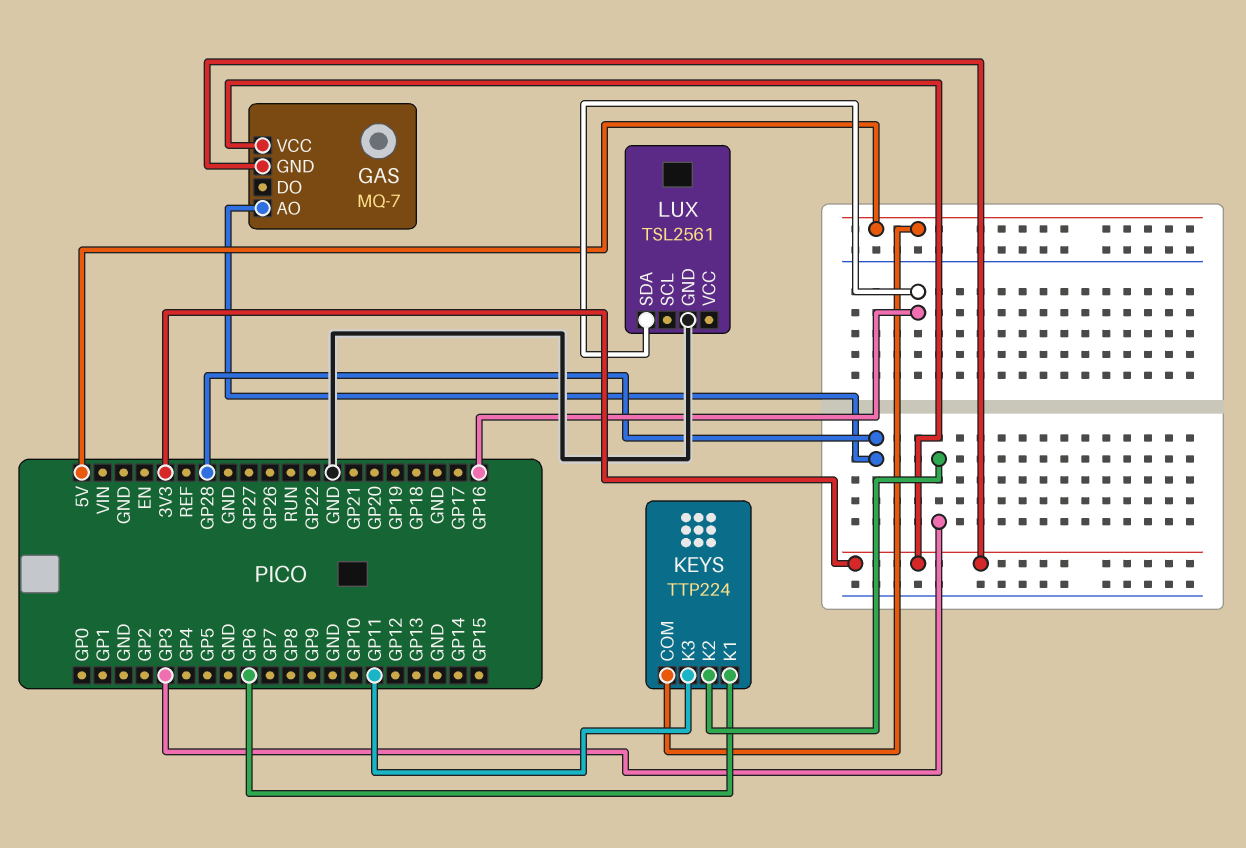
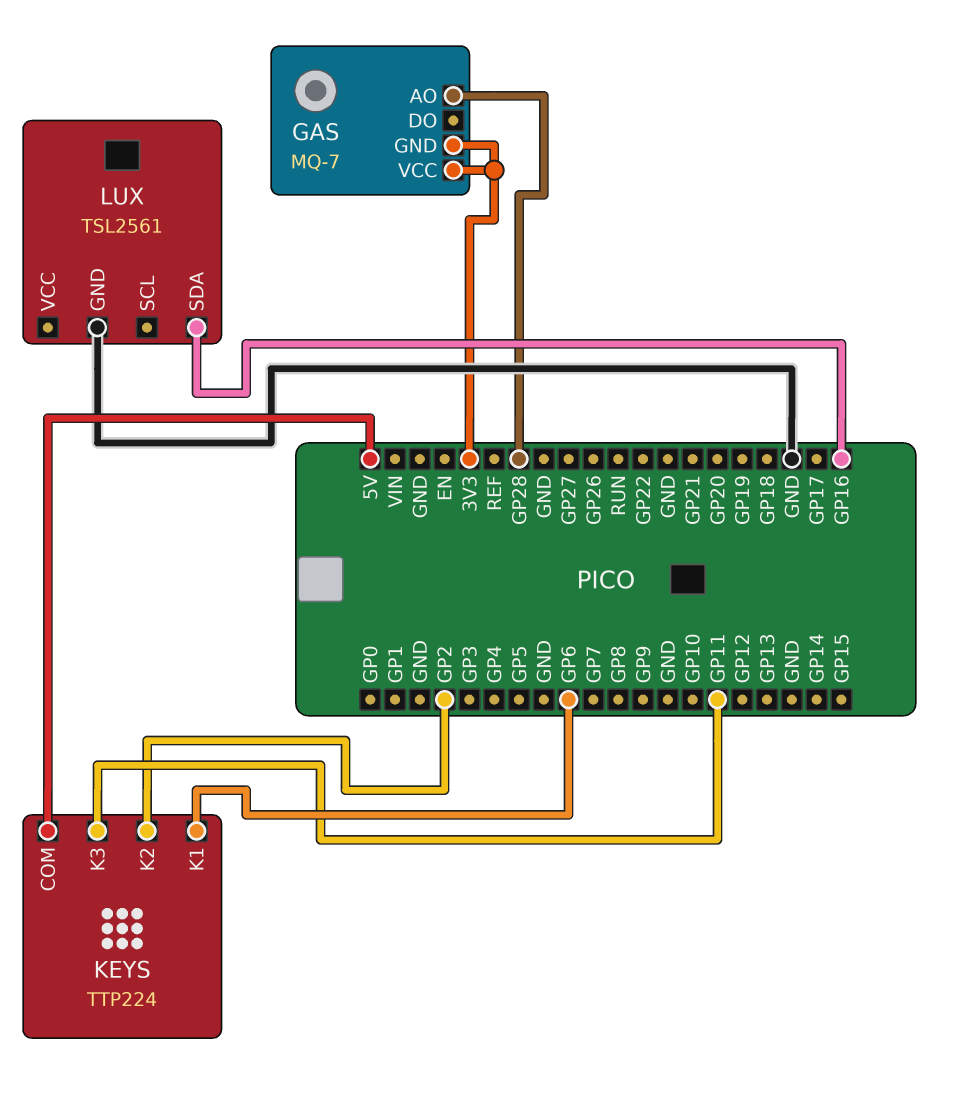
KEYS pin K2: GP3 -> GP2

